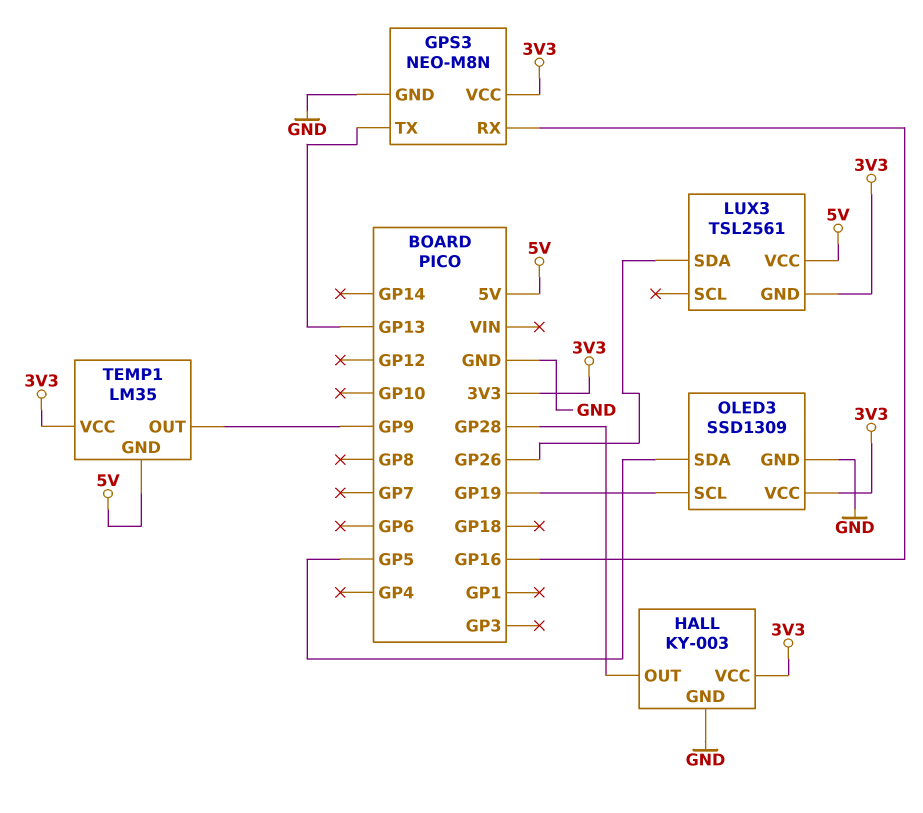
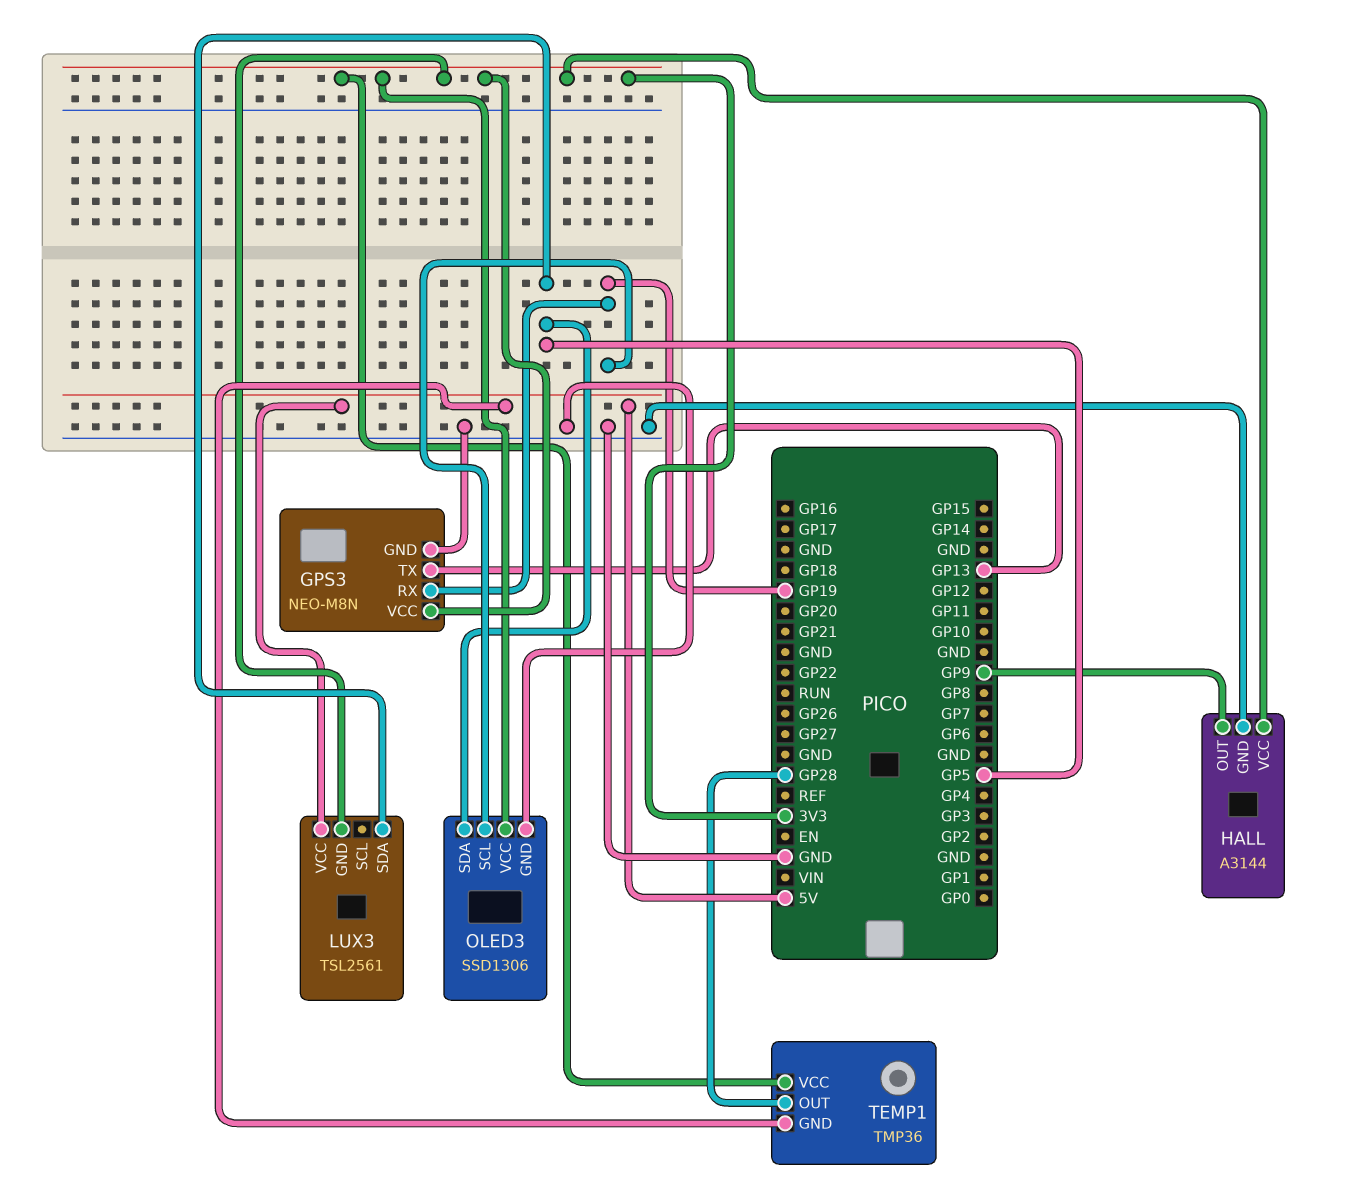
GPS3 pin RX: GP16 -> GP19
HALL: KY-003 -> A3144
HALL pin OUT: GP28 -> GP9
LUX3 pin SDA: GP26 -> GP5
OLED3: SSD1309 -> SSD1306
TEMP1: LM35 -> TMP36
TEMP1 pin OUT: GP9 -> GP28

